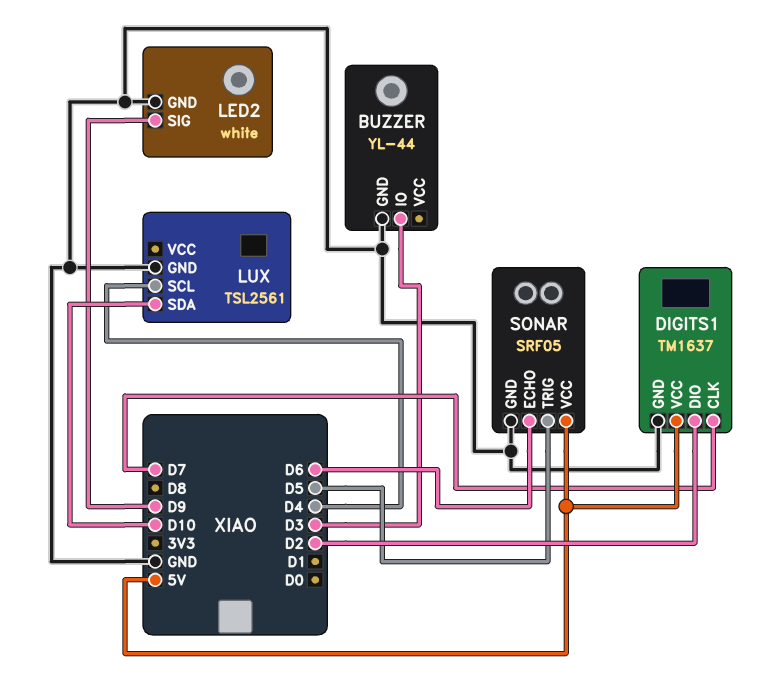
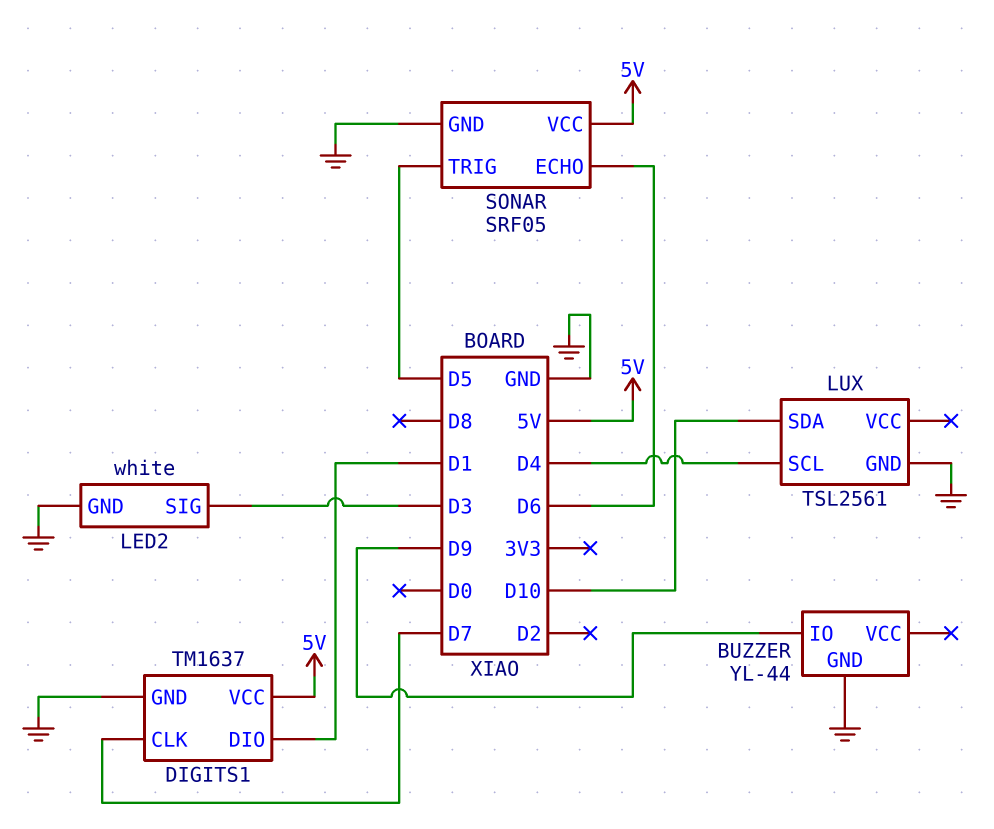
BUZZER pin IO: D3 -> D9
DIGITS1 pin DIO: D2 -> D1
LED2 pin SIG: D9 -> D3

